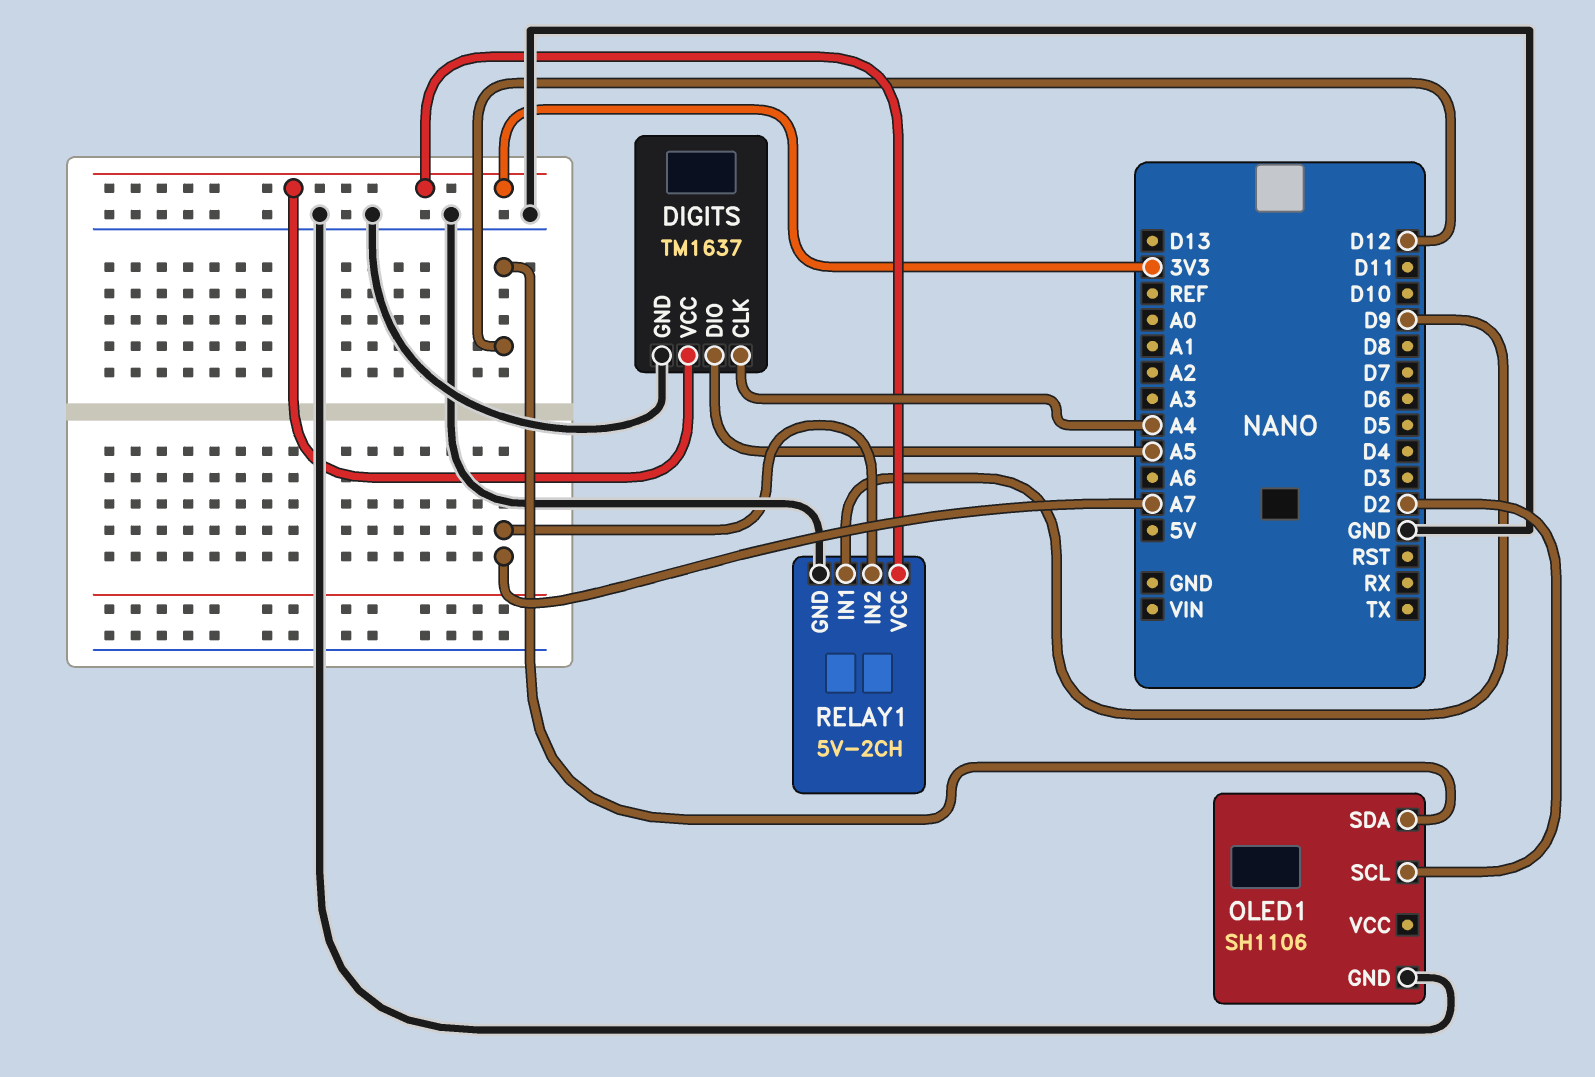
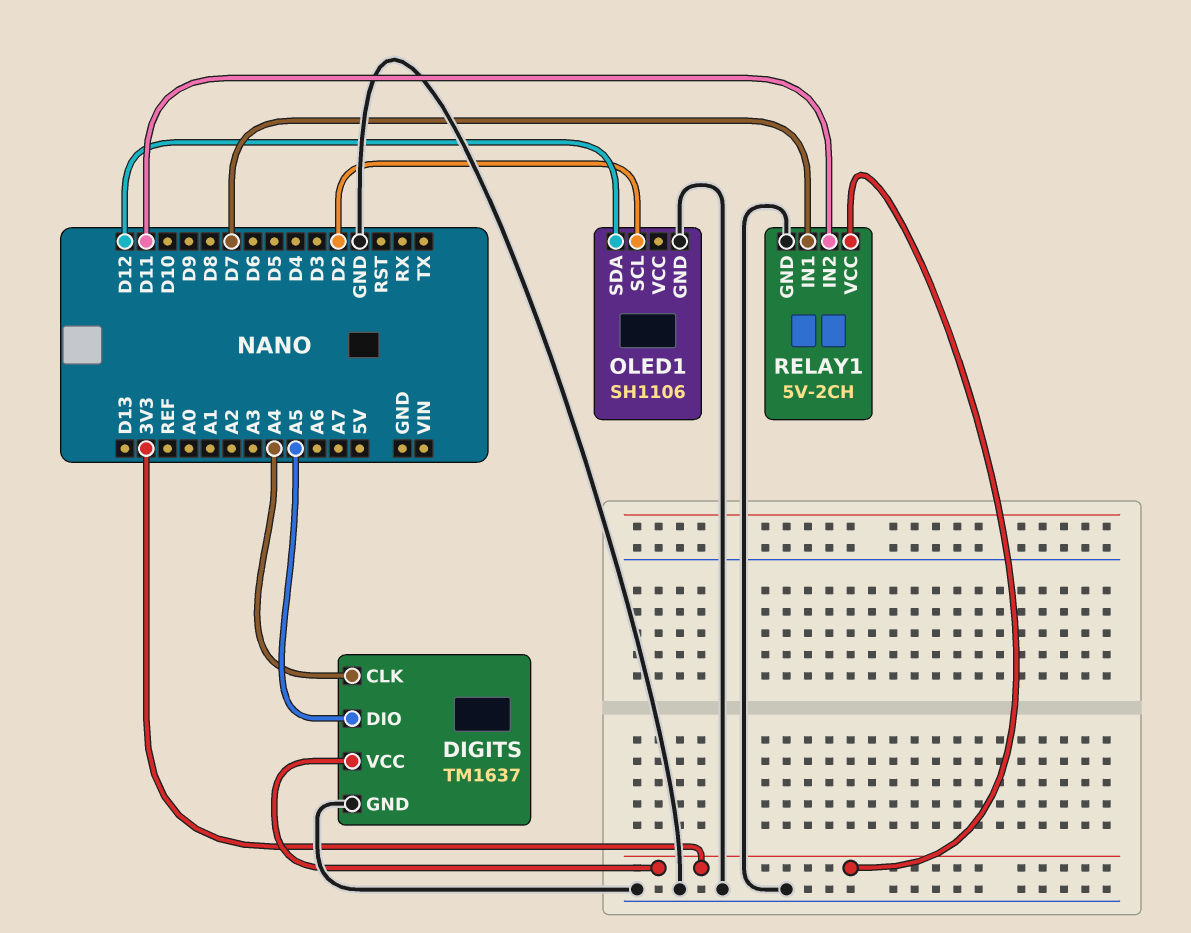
RELAY1 pin IN1: D9 -> D7
RELAY1 pin IN2: A7 -> D11

